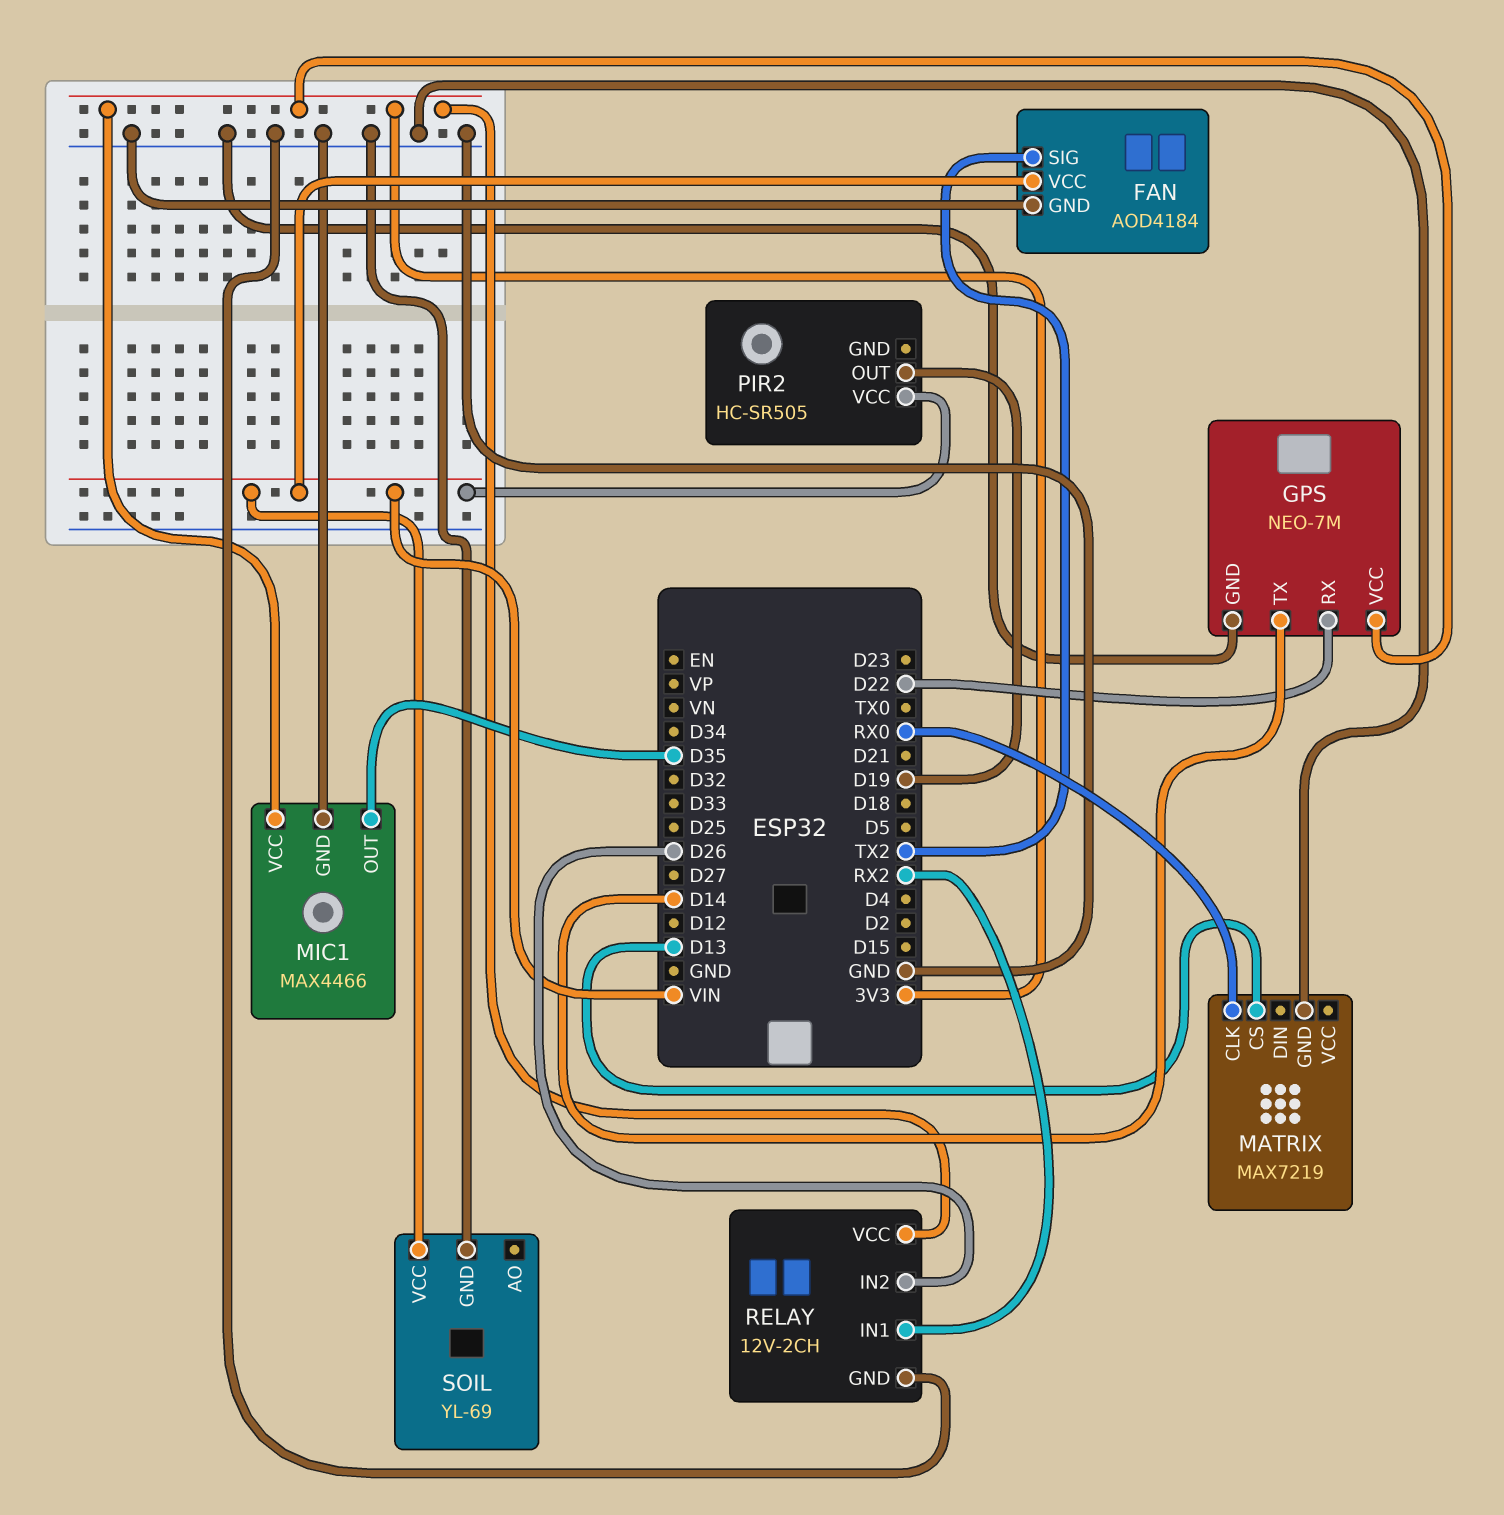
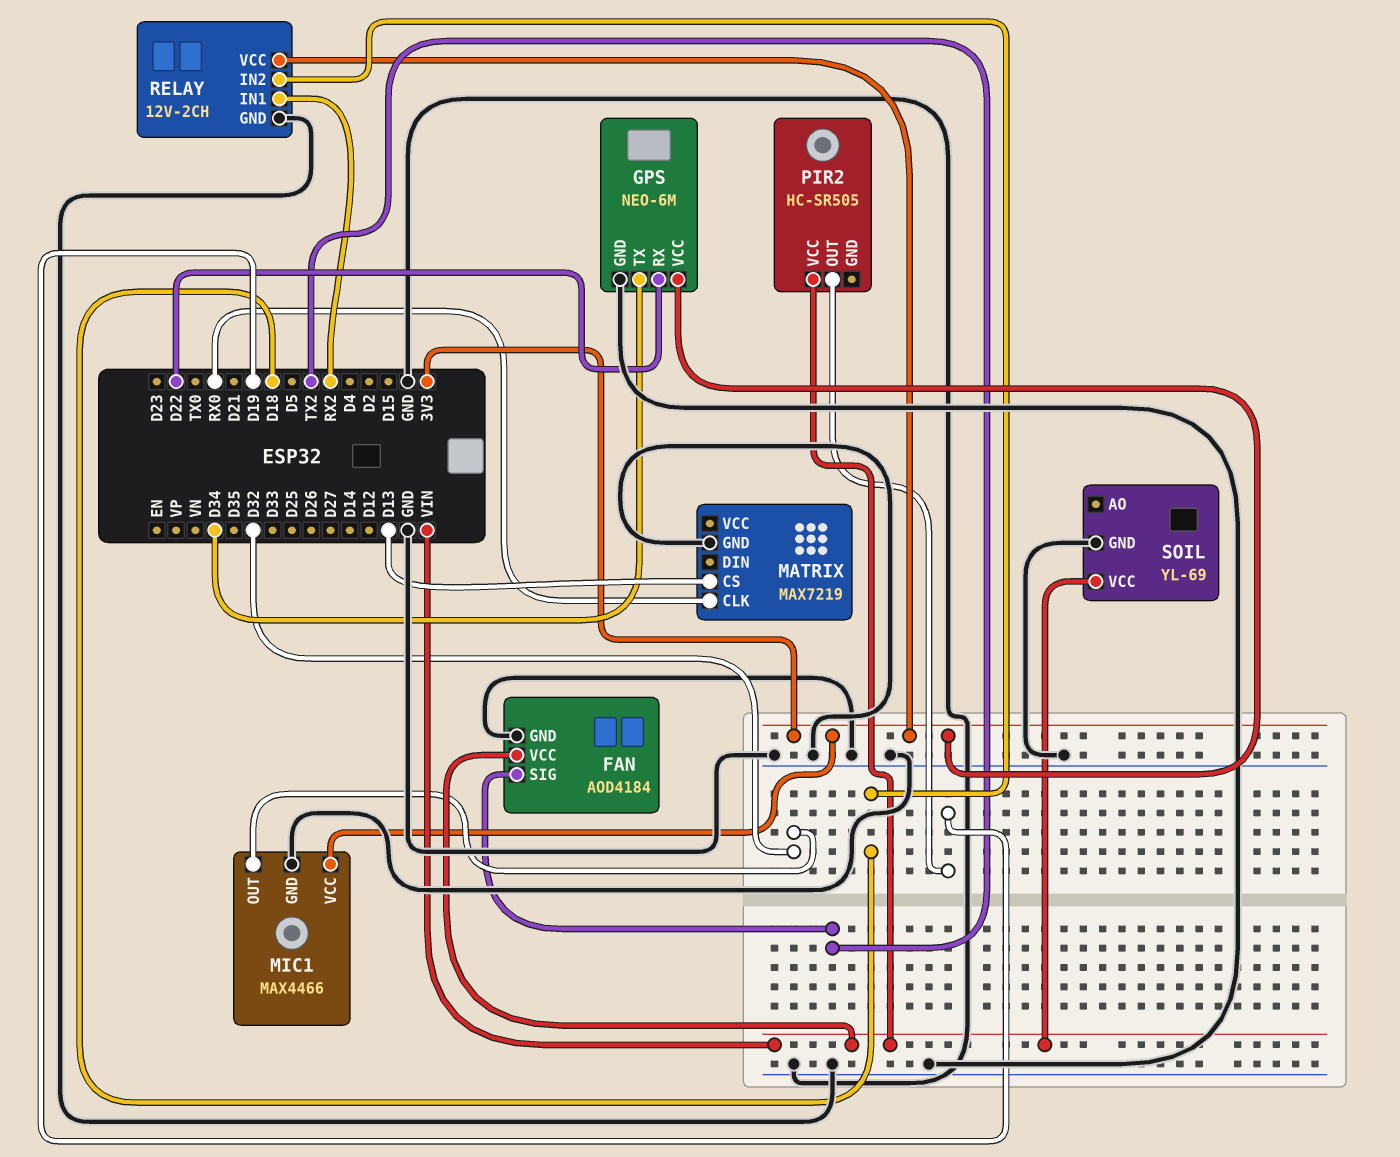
GPS: NEO-7M -> NEO-6M
GPS pin TX: D14 -> D34
MIC1 pin OUT: D35 -> D32
RELAY pin IN2: D26 -> D18

